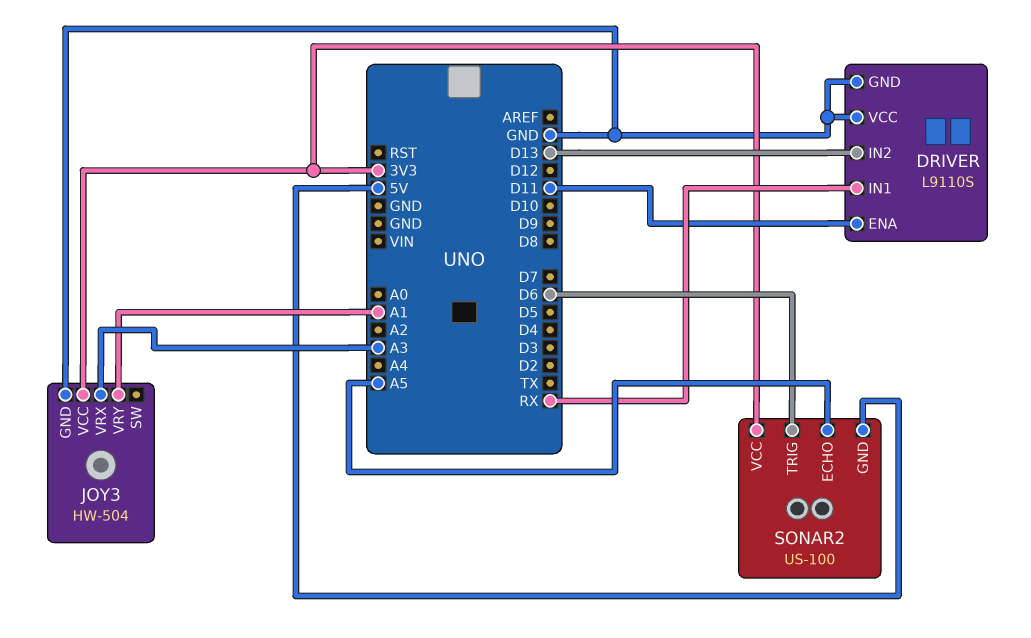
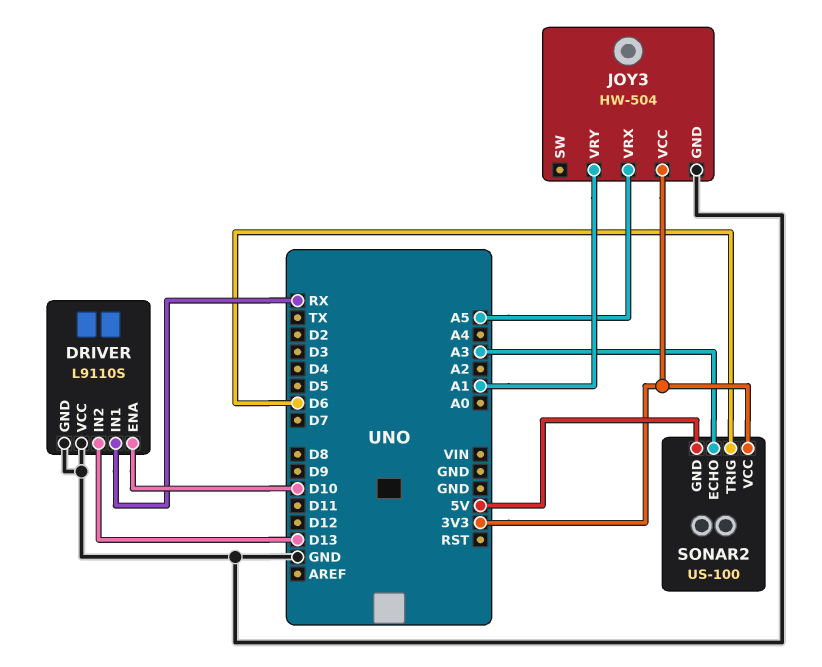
DRIVER pin ENA: D11 -> D10
JOY3 pin VRX: A3 -> A5
SONAR2 pin ECHO: A5 -> A3

